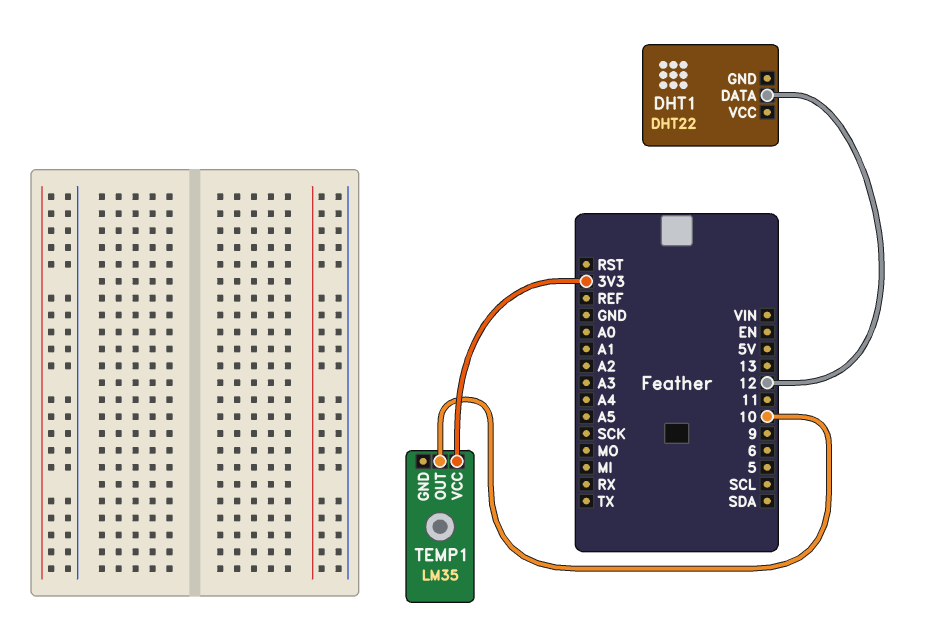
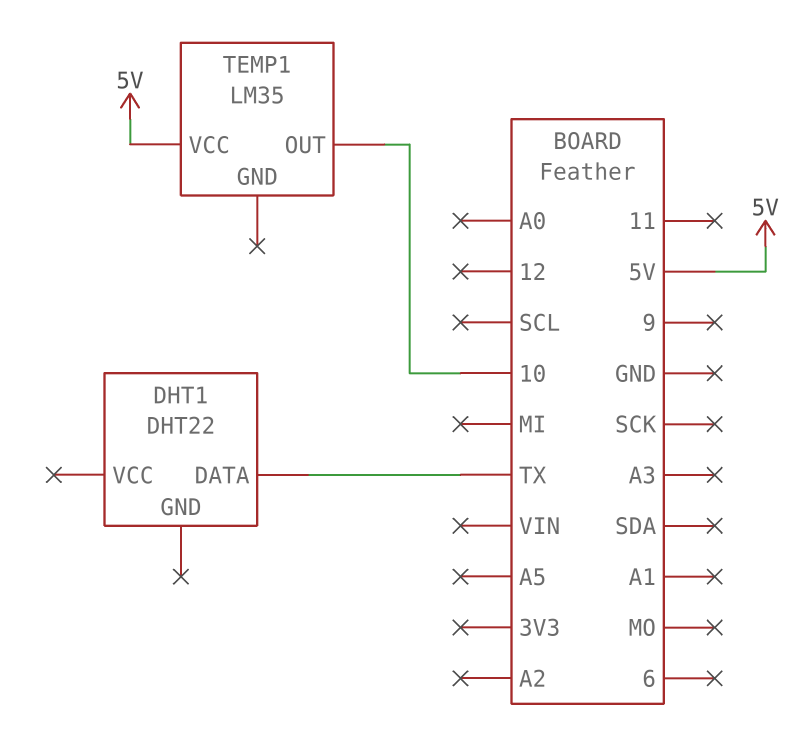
DHT1 pin DATA: 12 -> TX
TEMP1 pin VCC: 3V3 -> 5V

